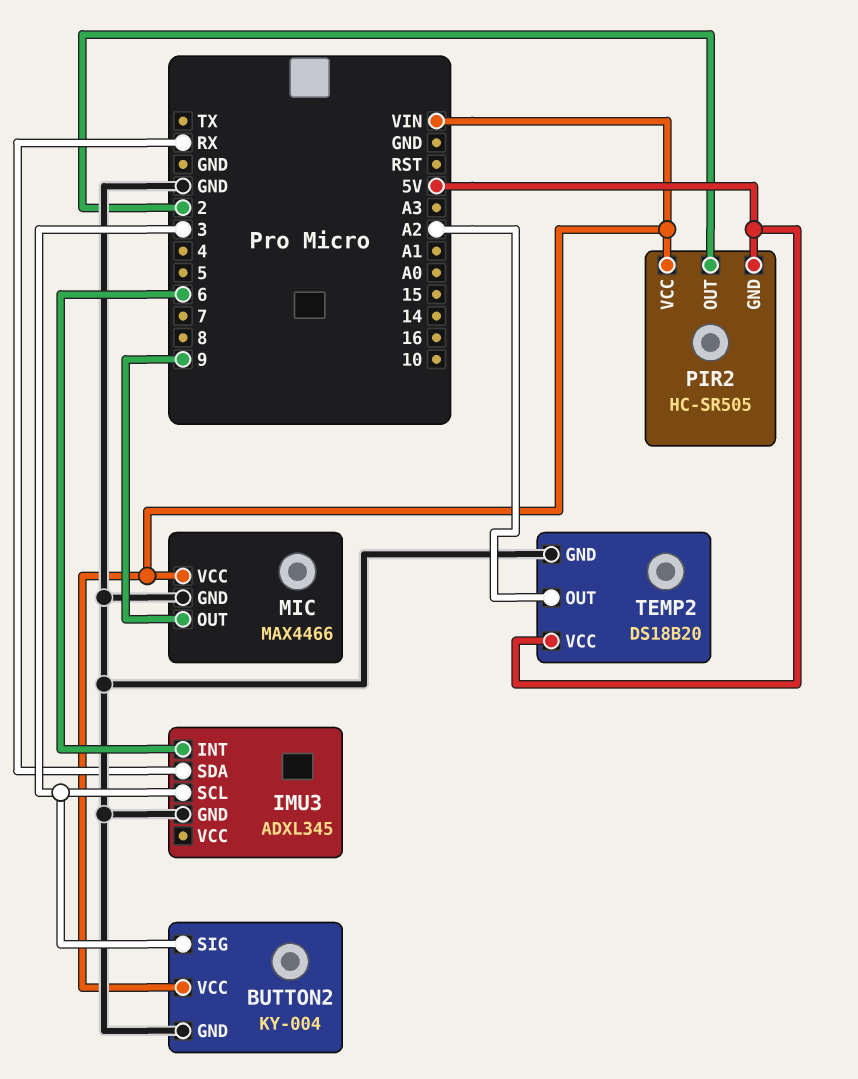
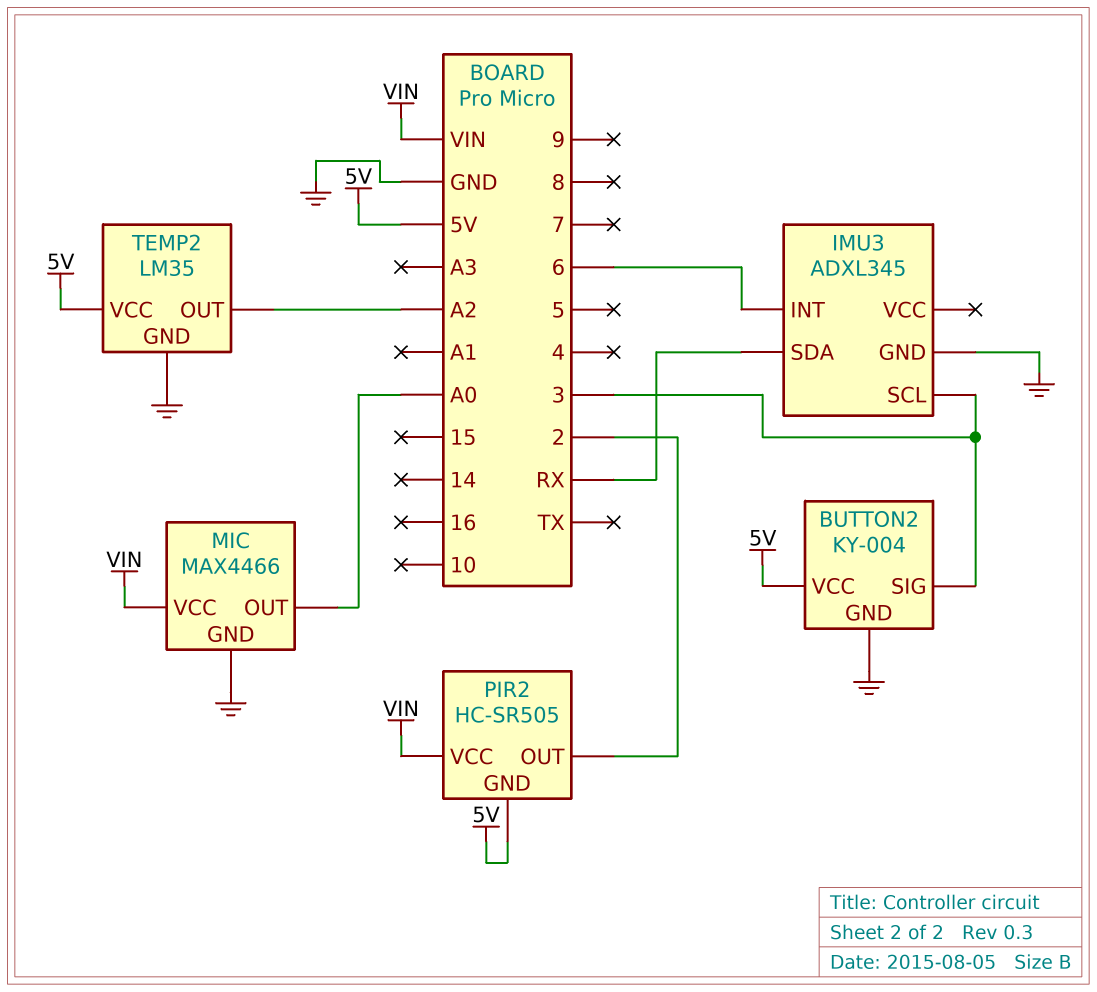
BUTTON2 pin VCC: VIN -> 5V
MIC pin OUT: 9 -> A0
TEMP2: DS18B20 -> LM35

